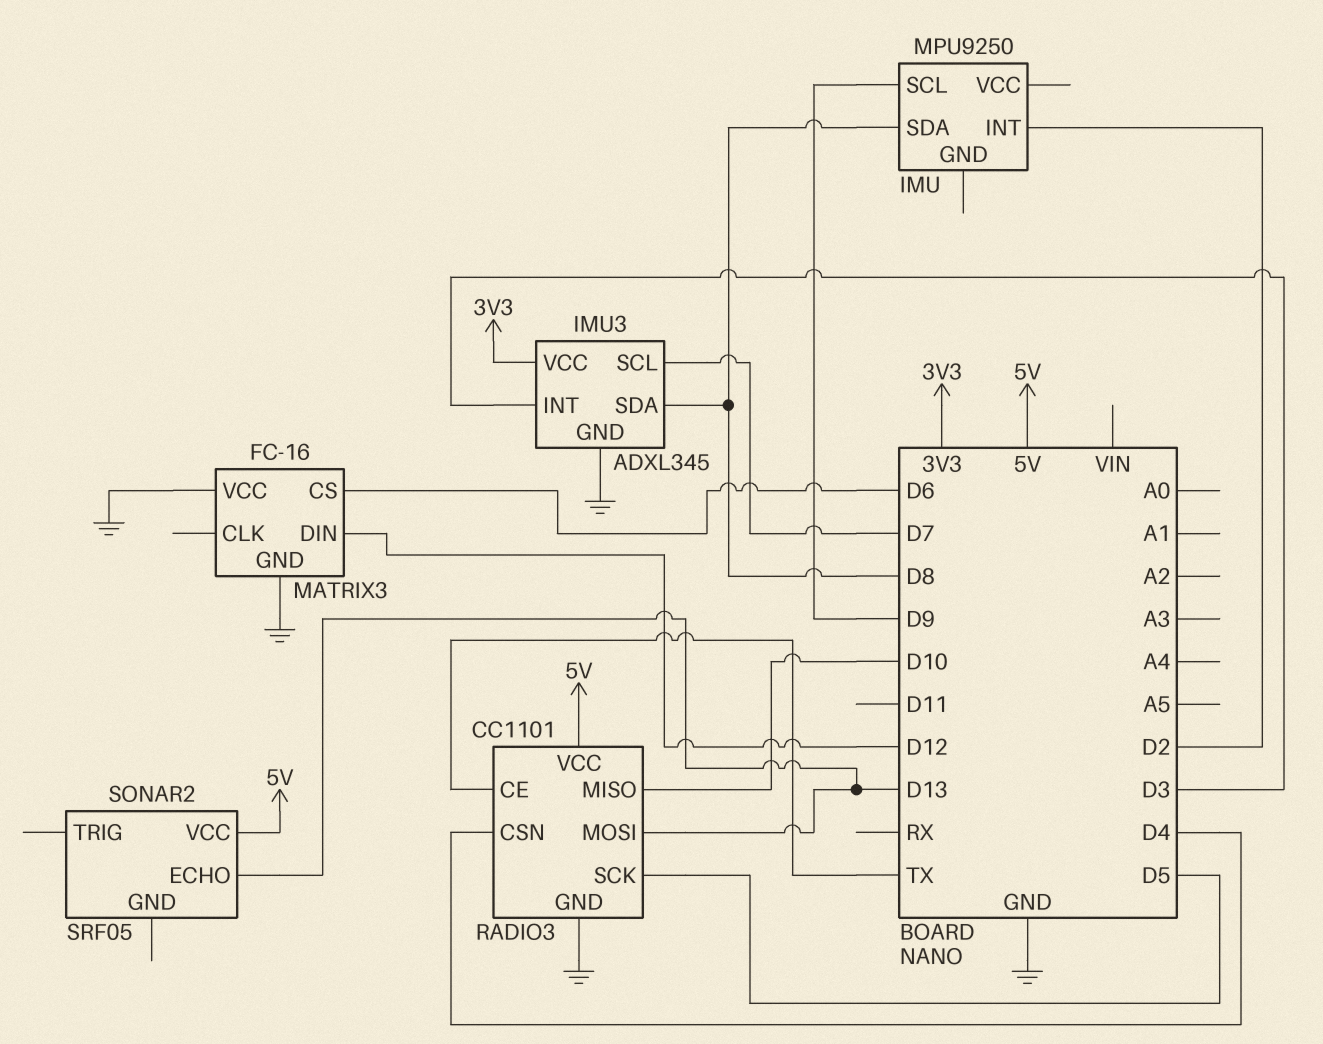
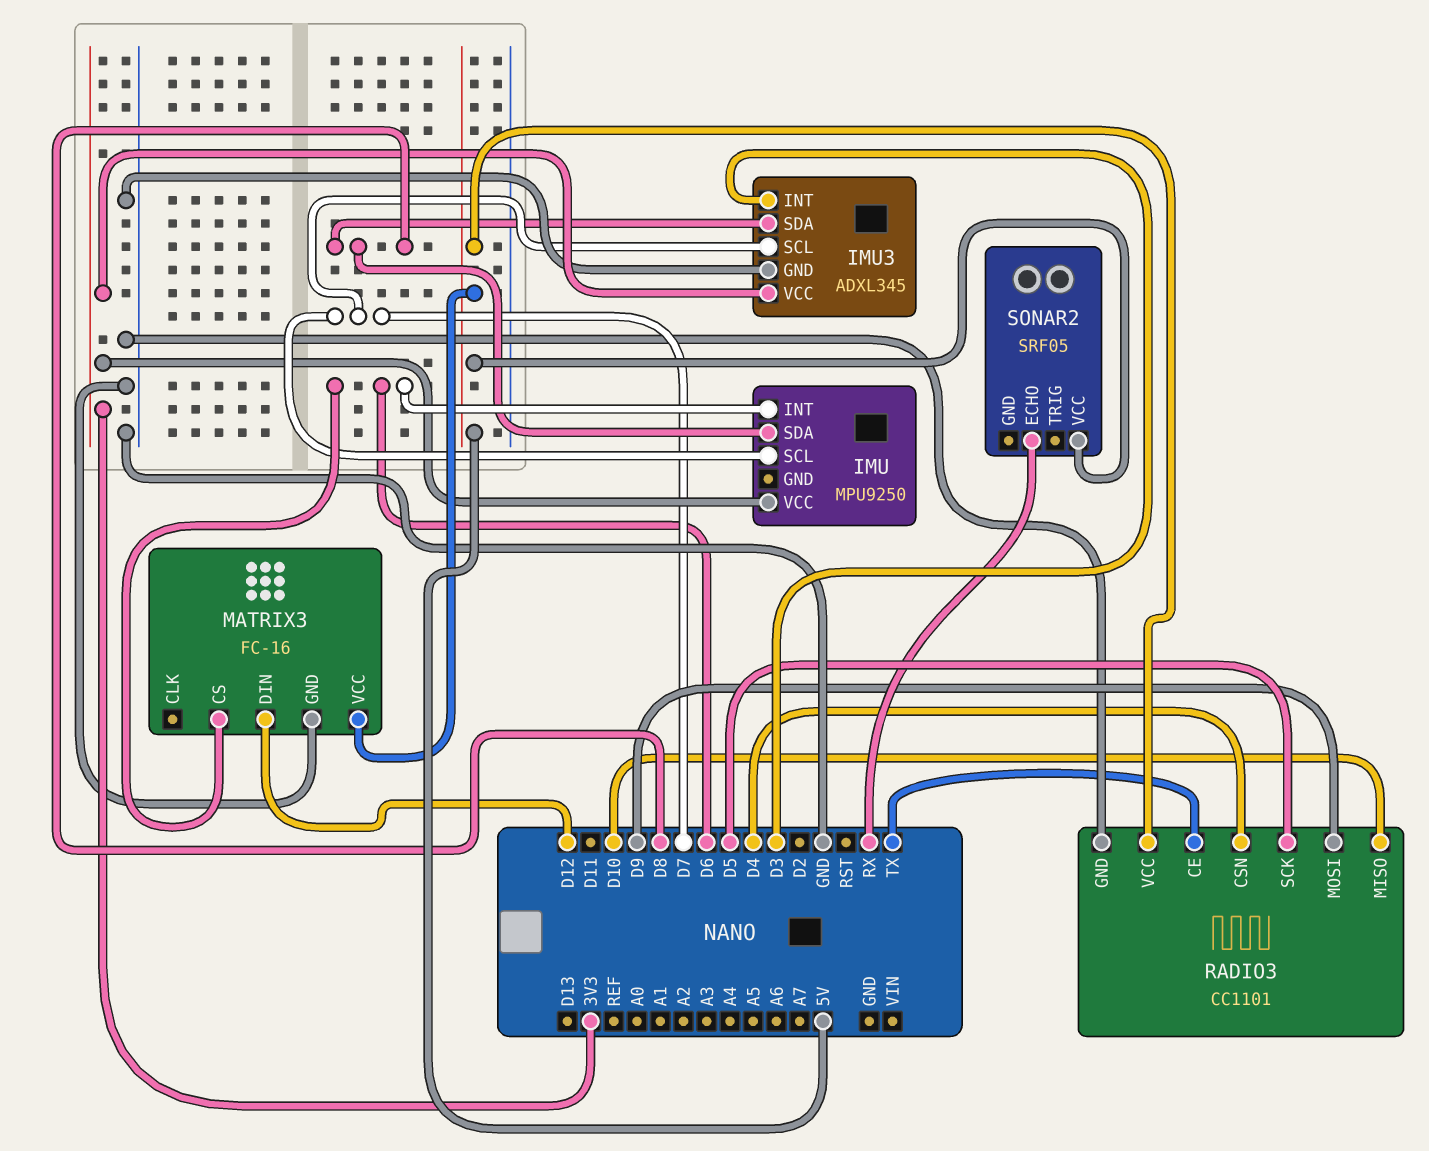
IMU pin INT: D2 -> D6
IMU pin SCL: D9 -> D7
IMU pin VCC: none -> 3V3
MATRIX3 pin VCC: GND -> 5V
RADIO3 pin MOSI: D13 -> D9
SONAR2 pin ECHO: D13 -> RX

